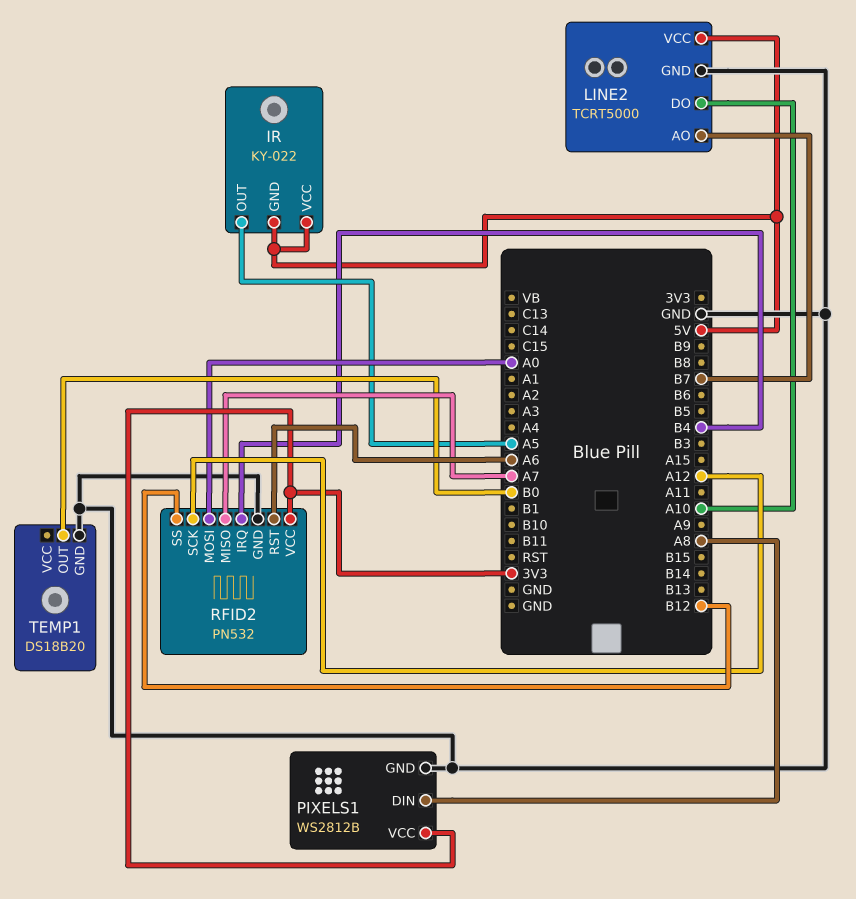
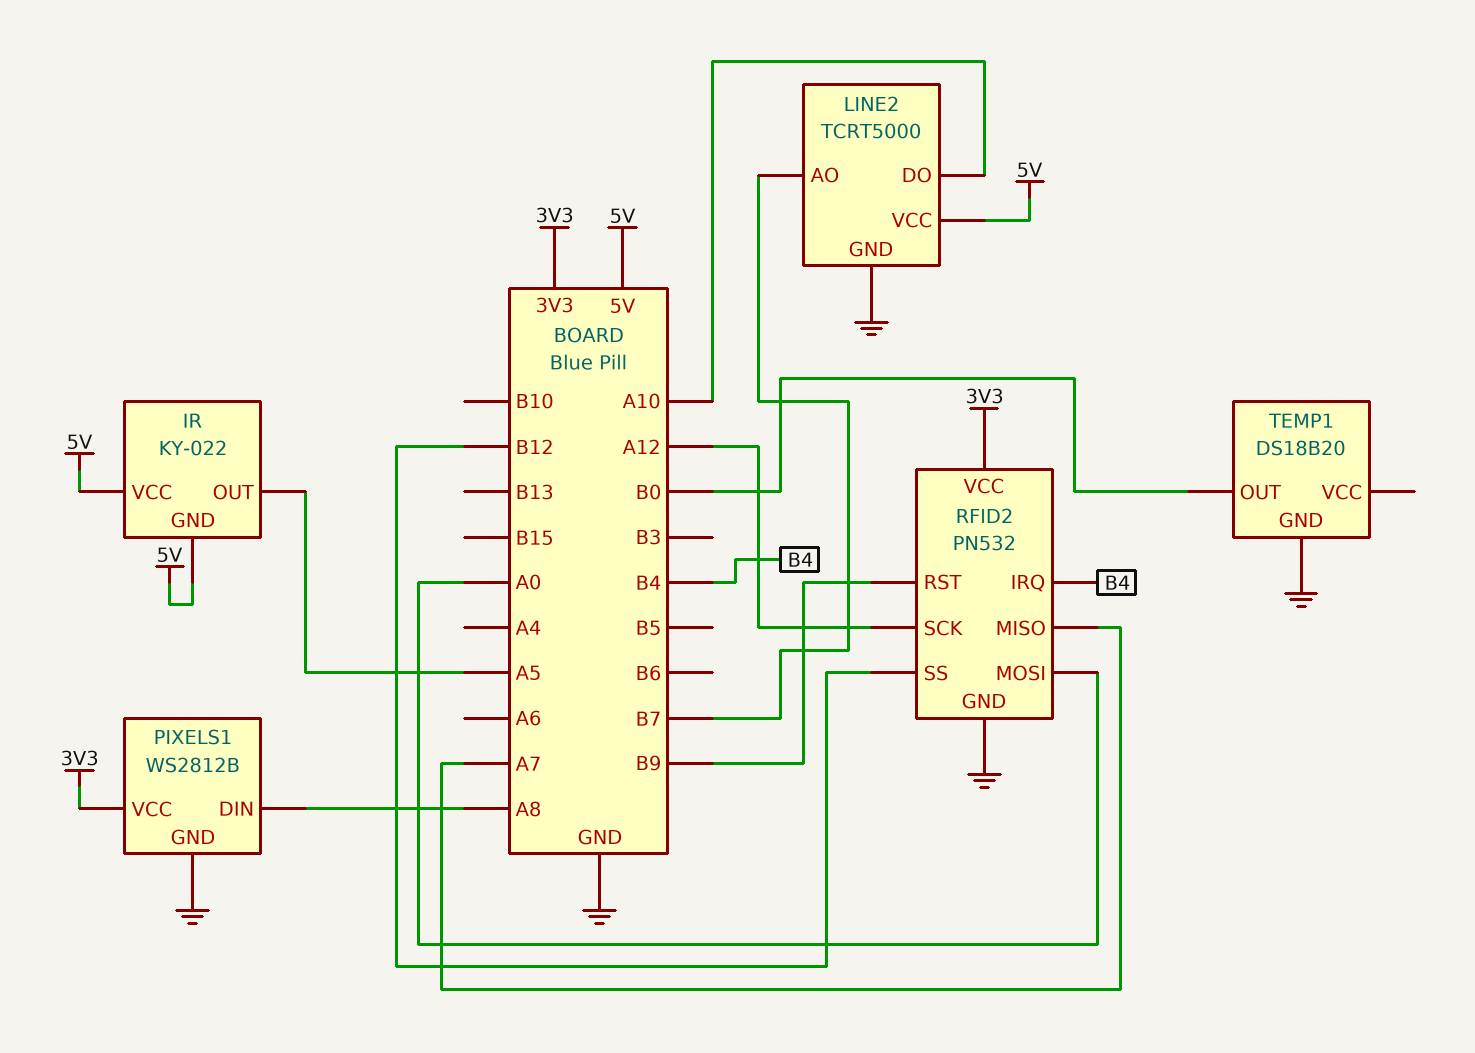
RFID2 pin RST: A6 -> B9

